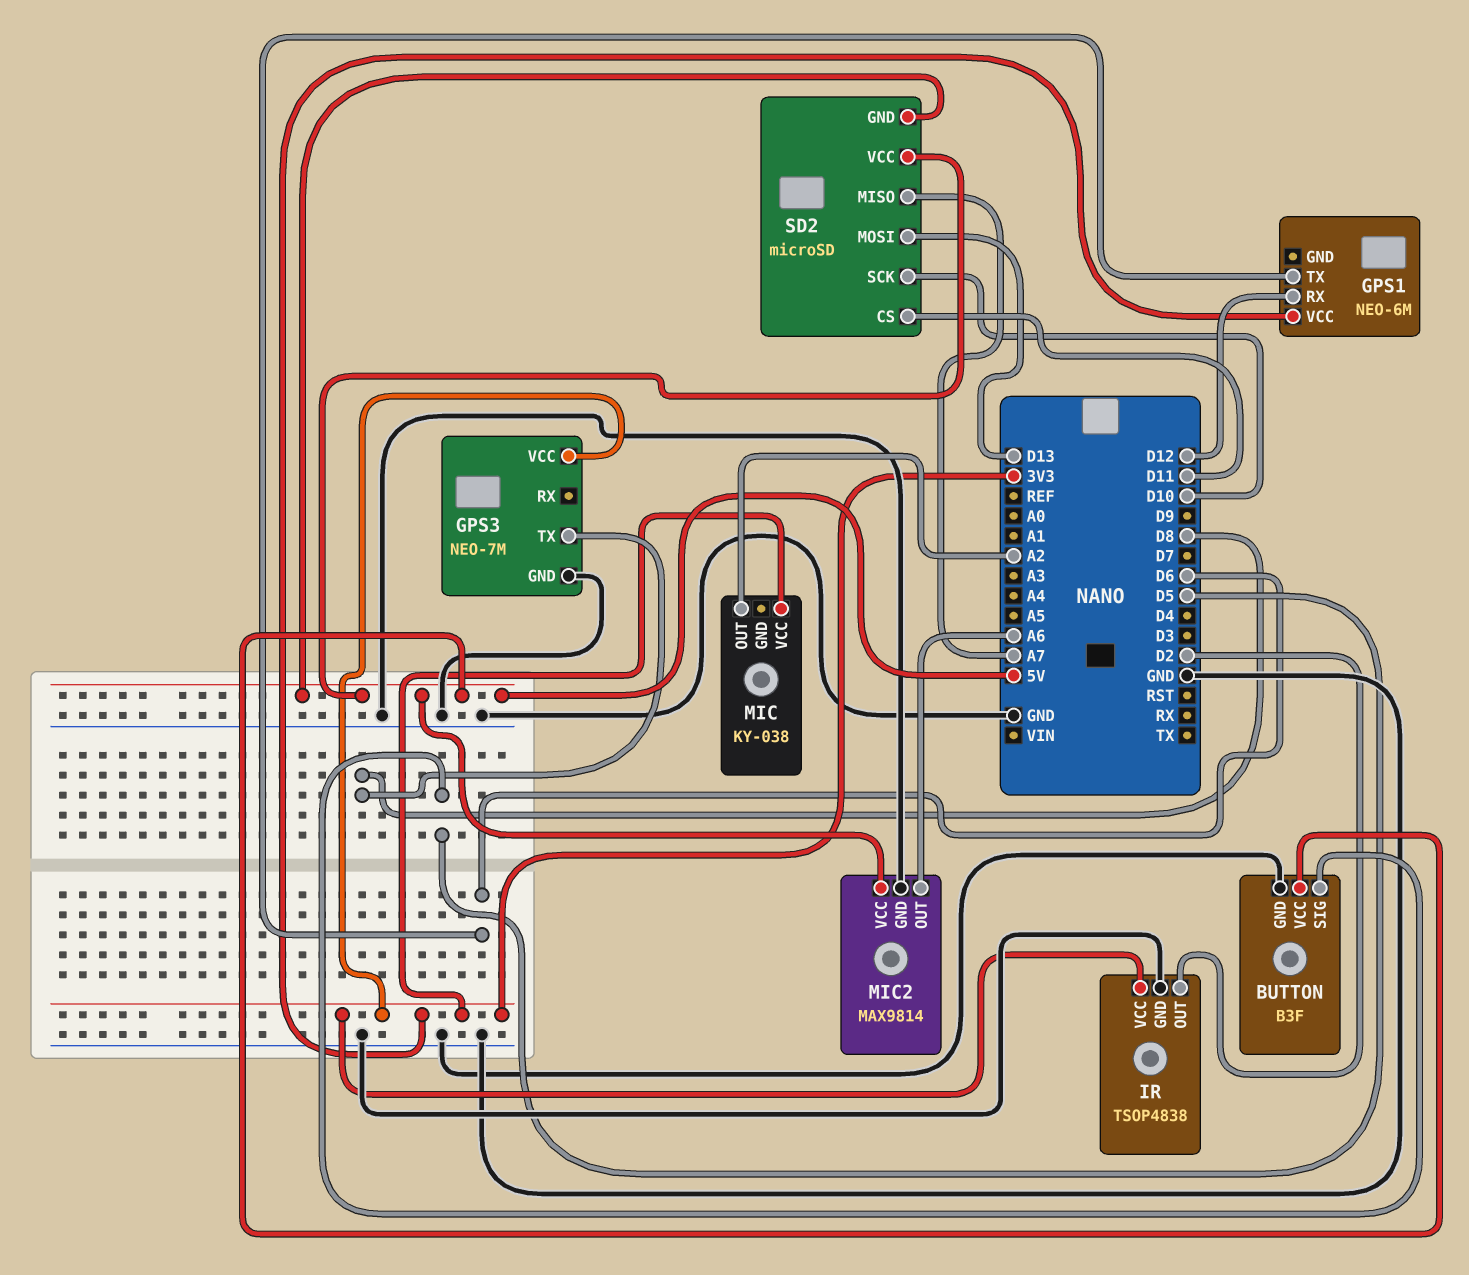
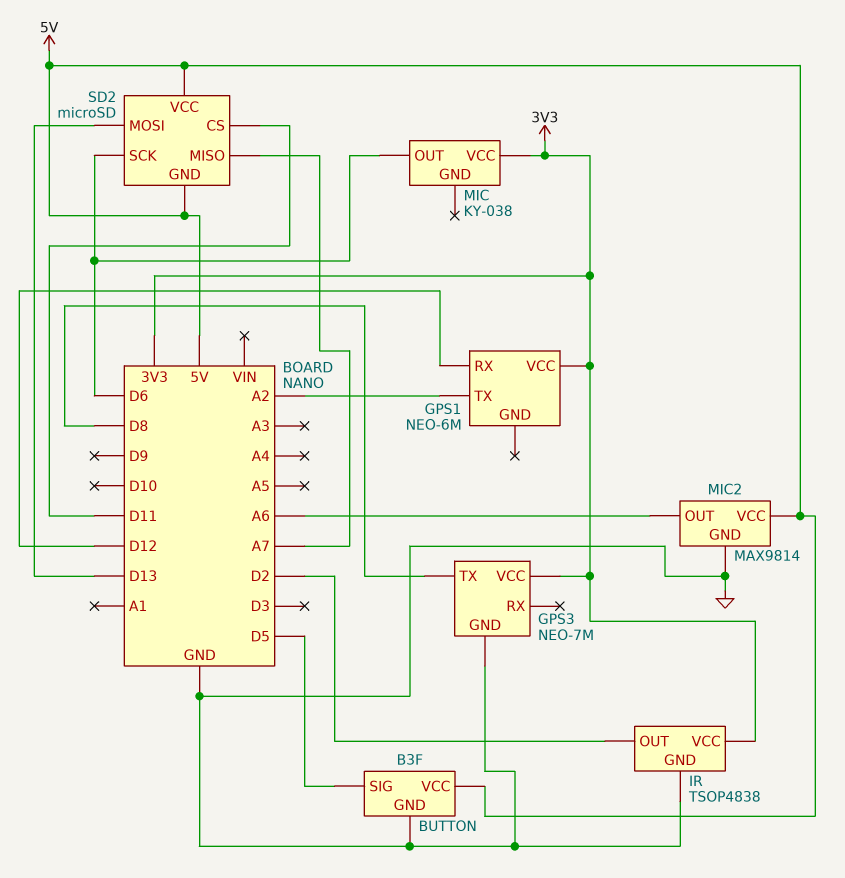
GPS1 pin TX: D6 -> A2
MIC pin OUT: A2 -> D6
SD2 pin SCK: D10 -> D6

